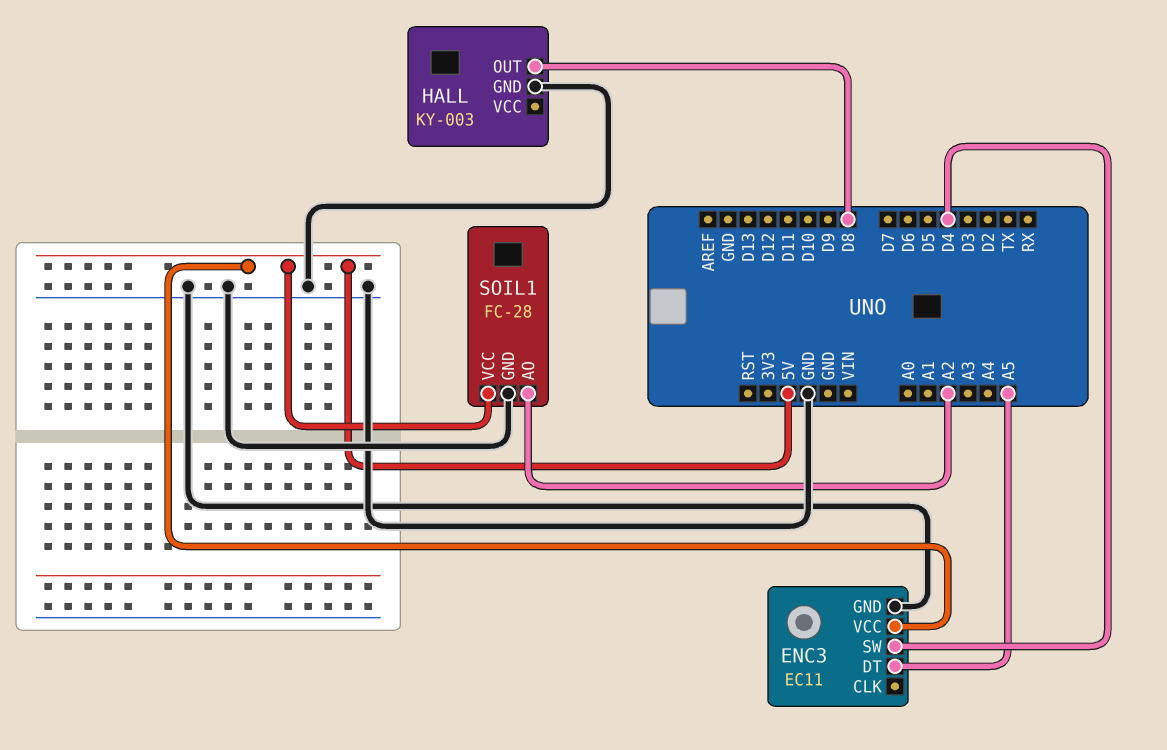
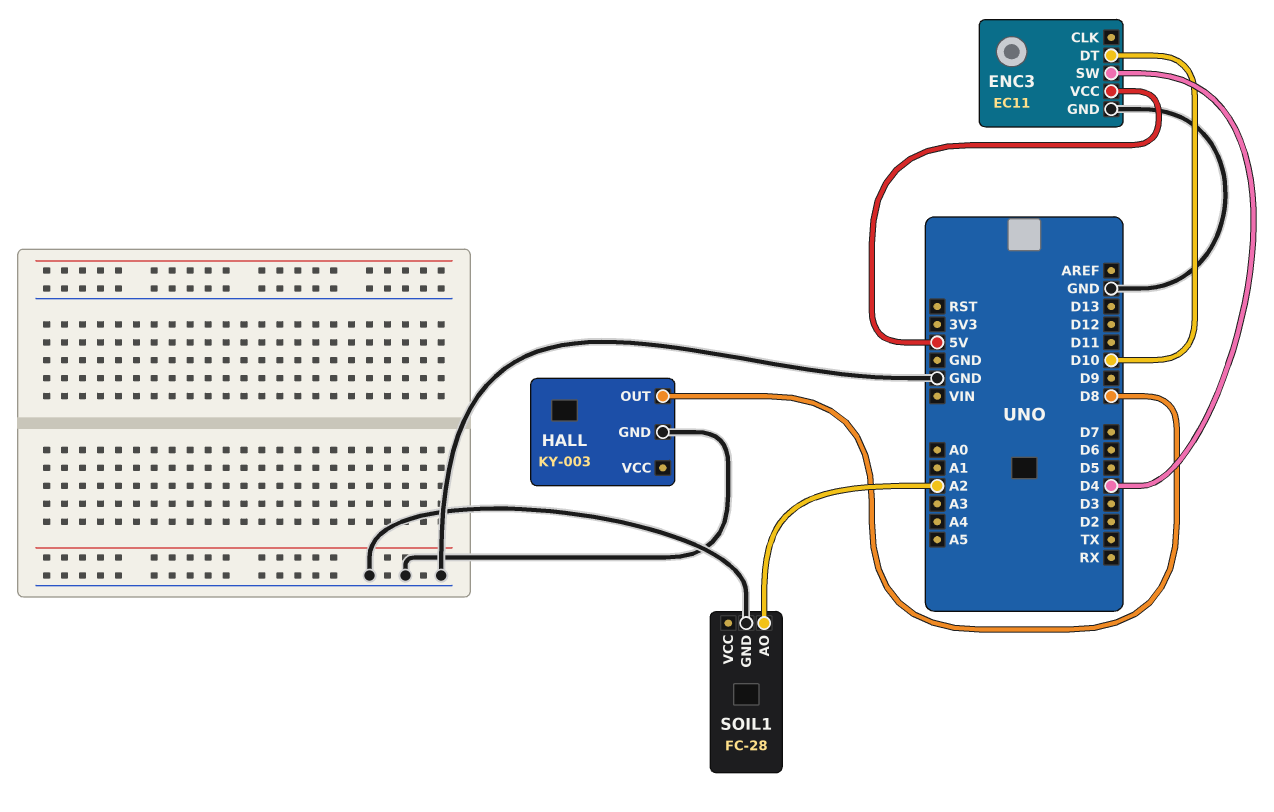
ENC3 pin DT: A5 -> D10
SOIL1 pin VCC: 5V -> none

